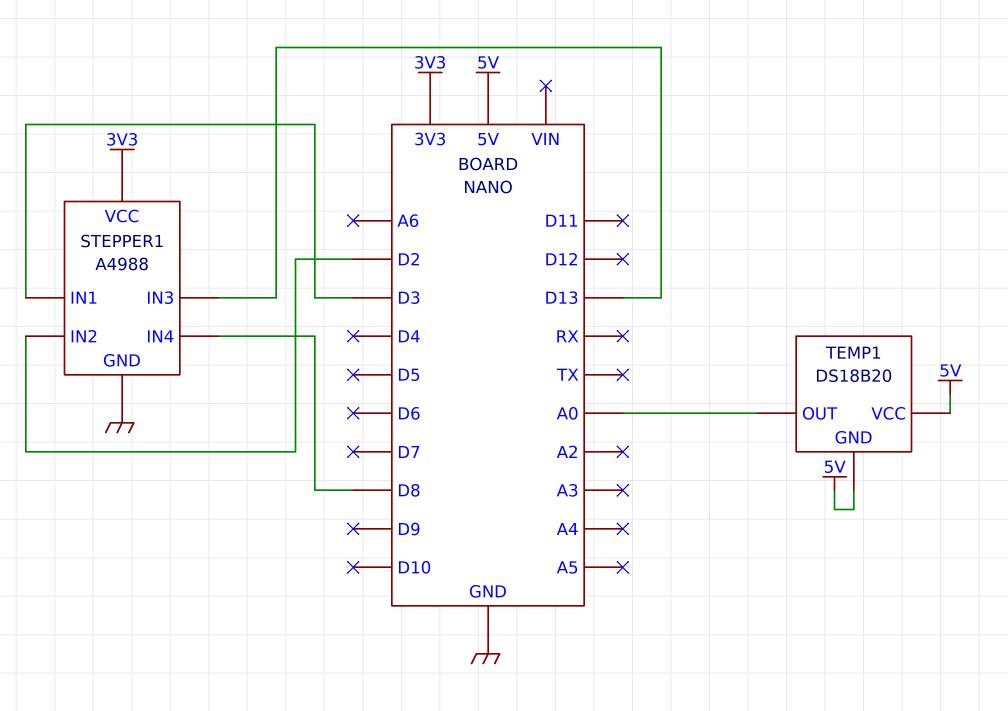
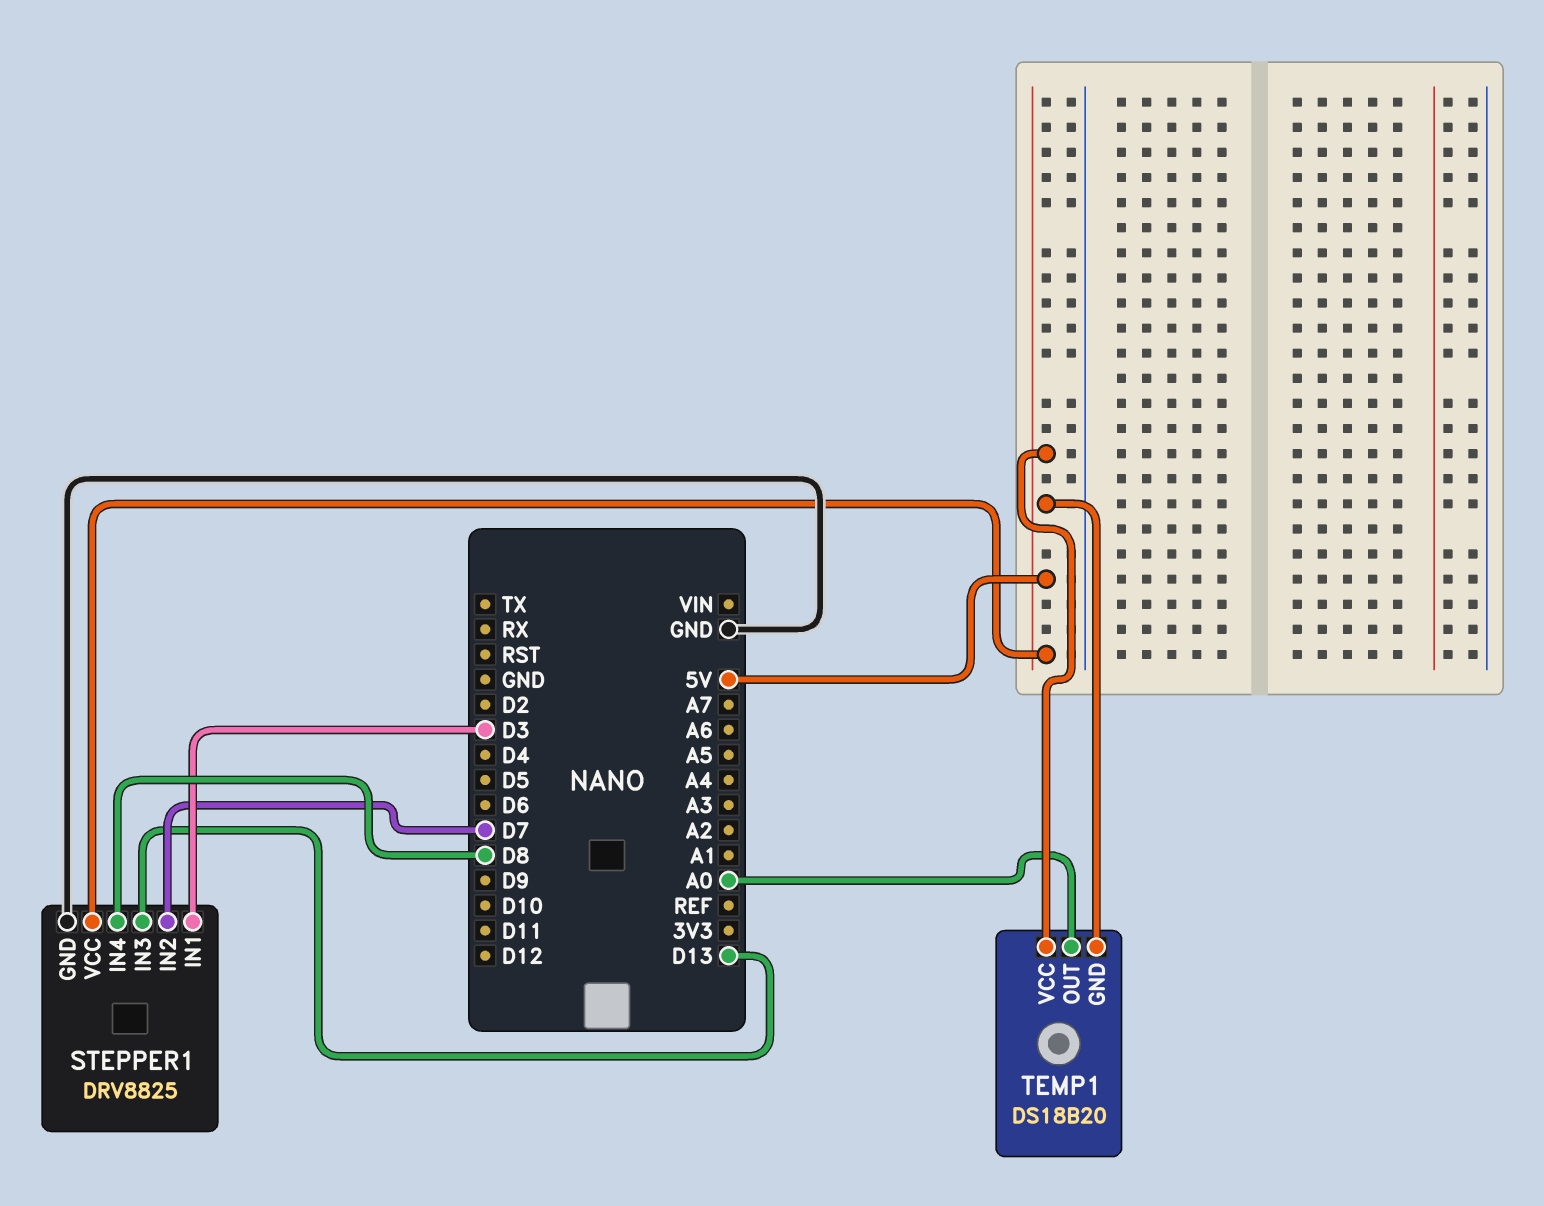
STEPPER1: A4988 -> DRV8825
STEPPER1 pin IN2: D2 -> D7
STEPPER1 pin VCC: 3V3 -> 5V

